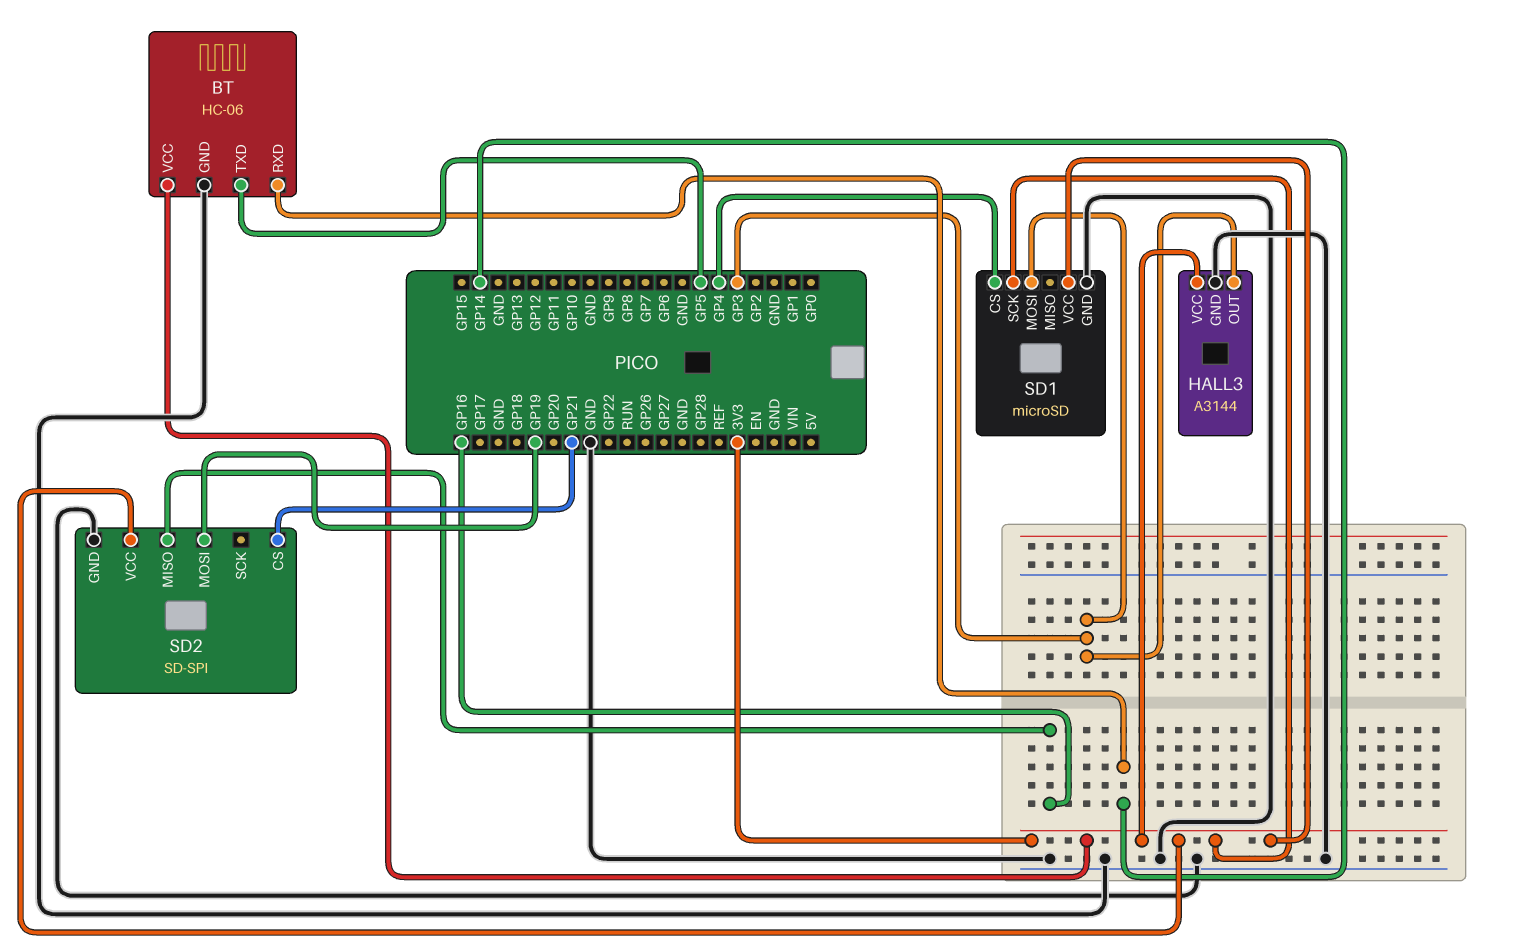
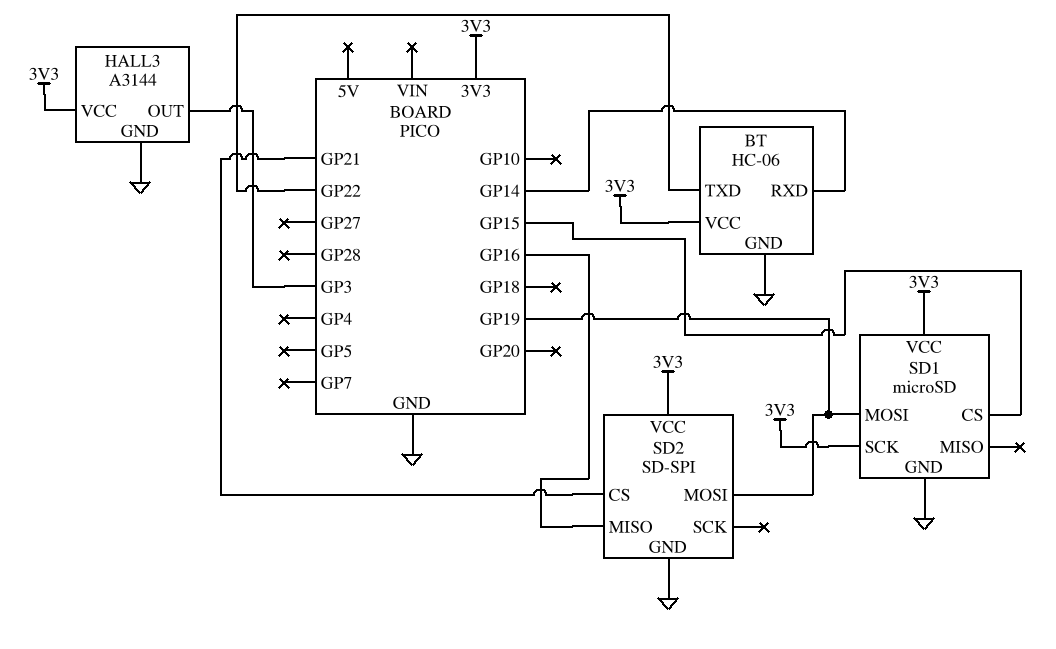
BT pin TXD: GP5 -> GP22
SD1 pin CS: GP4 -> GP15
SD1 pin MOSI: GP3 -> GP19

